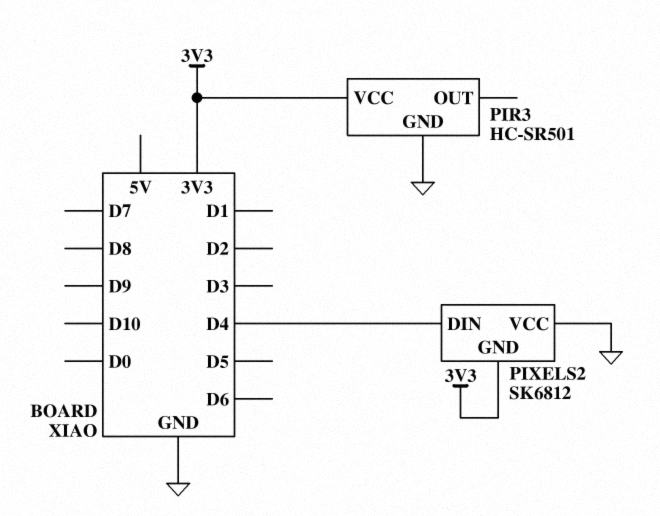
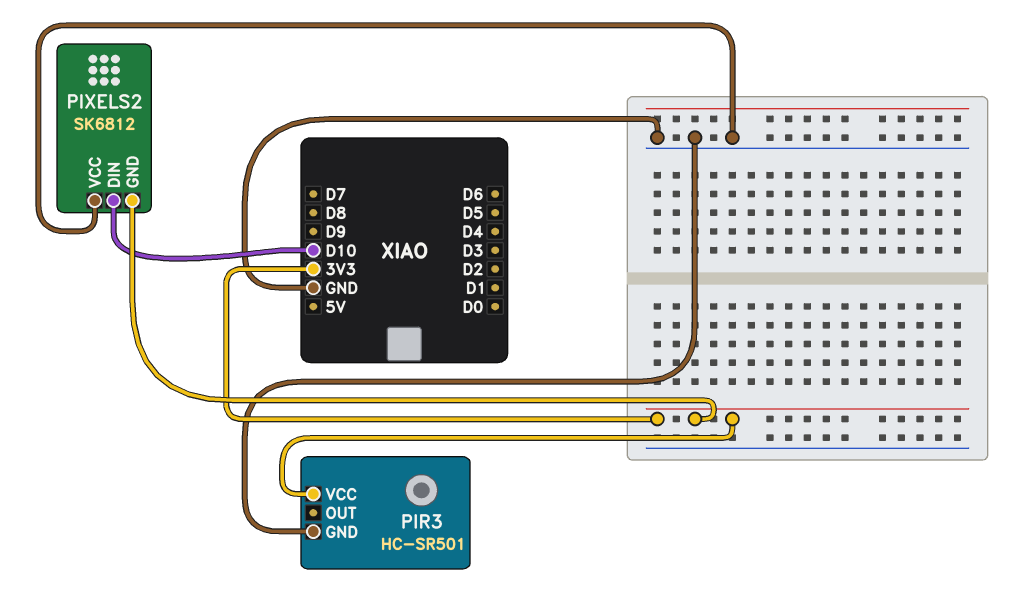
PIXELS2 pin DIN: D4 -> D10

